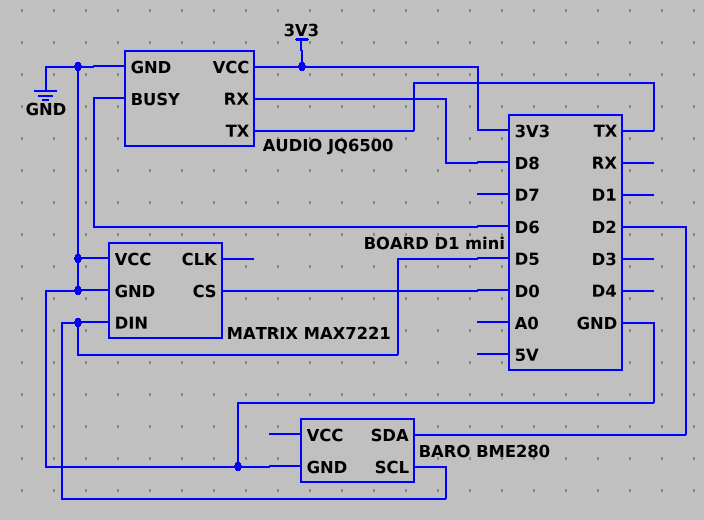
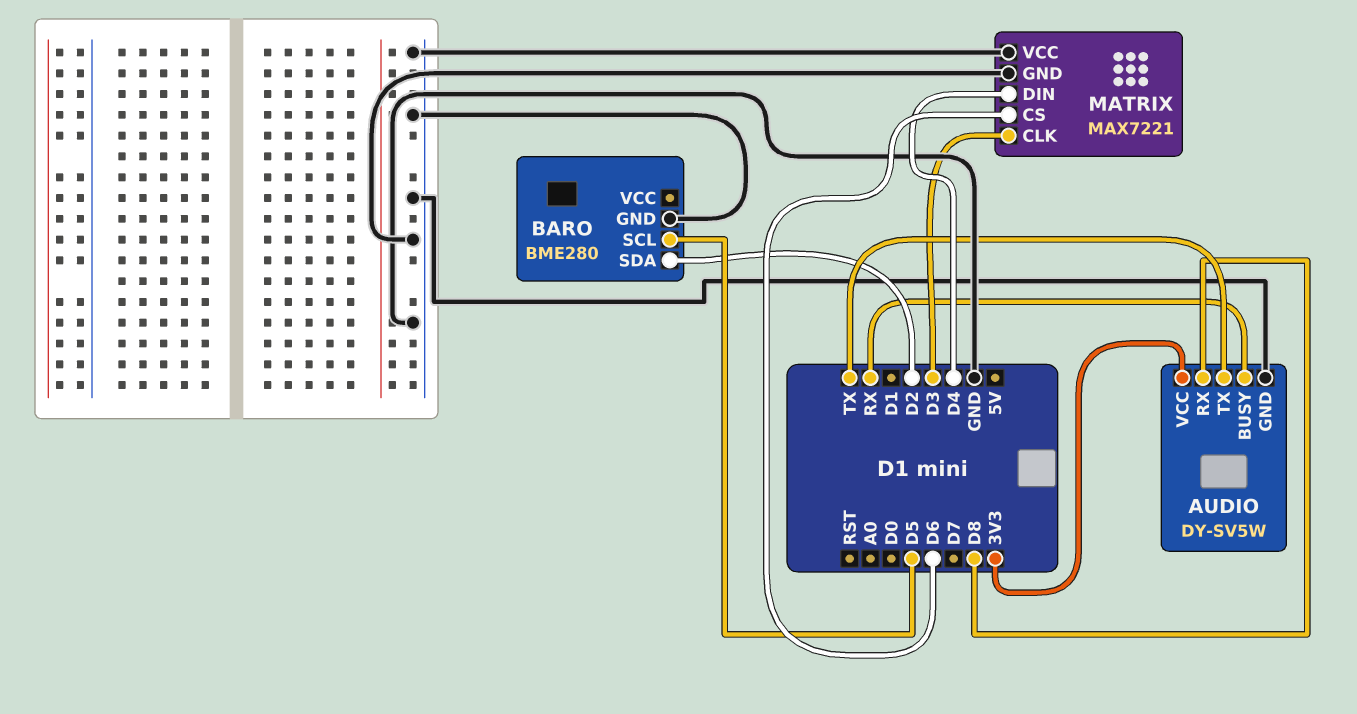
AUDIO: JQ6500 -> DY-SV5W
AUDIO pin BUSY: D6 -> RX
MATRIX pin CLK: none -> D3
MATRIX pin CS: D0 -> D6
MATRIX pin DIN: D5 -> D4

